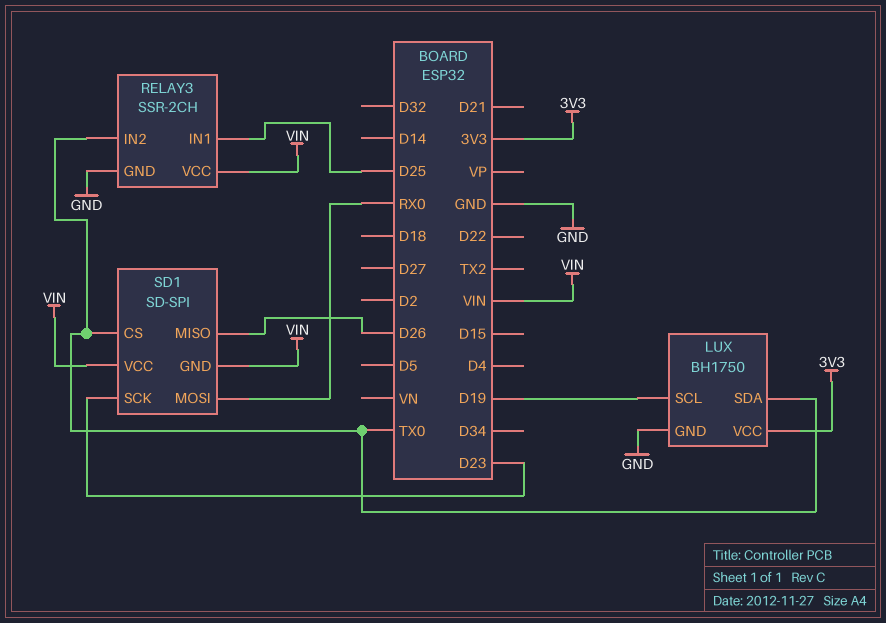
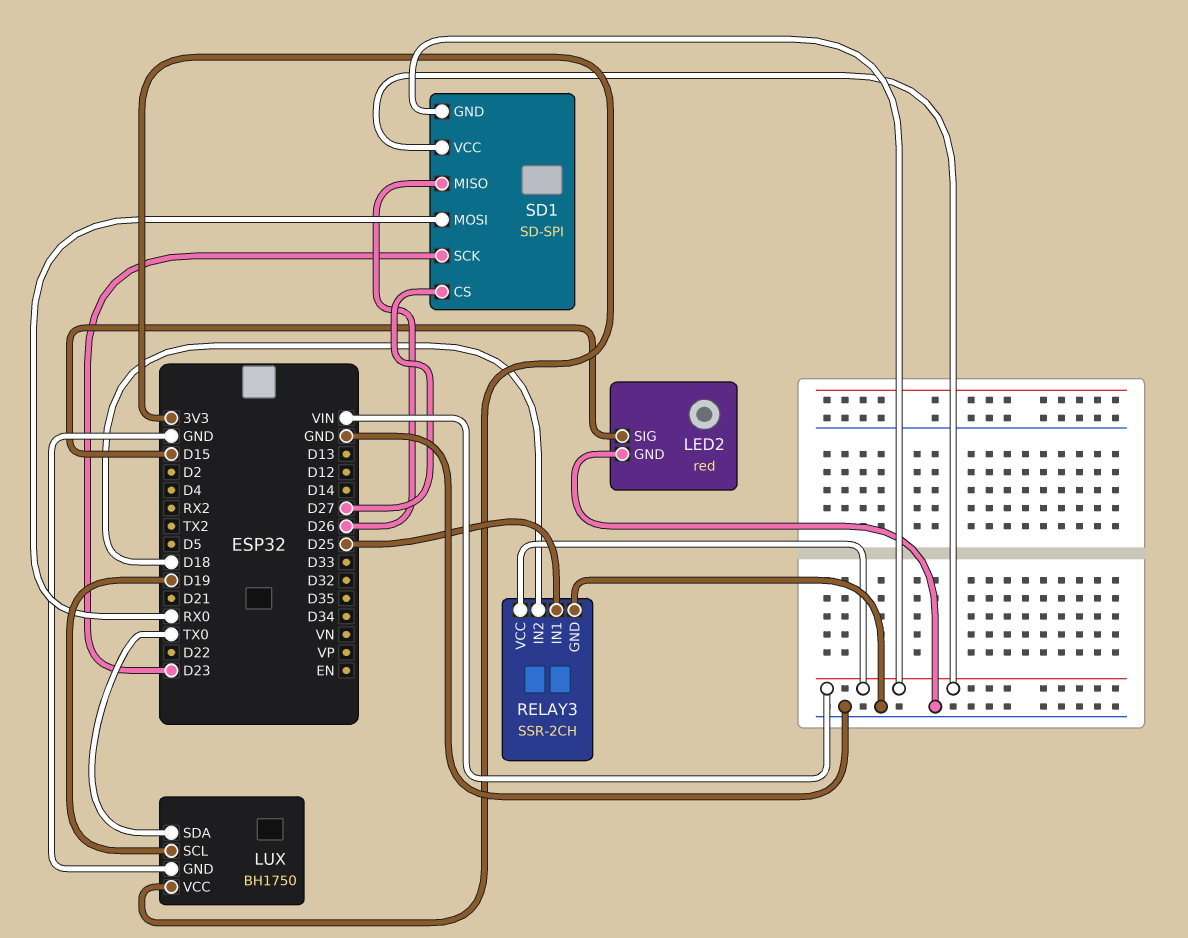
LED2: none -> red
LED2 pin GND: none -> GND
LED2 pin SIG: none -> D15
RELAY3 pin IN2: TX0 -> D18
SD1 pin CS: TX0 -> D27

